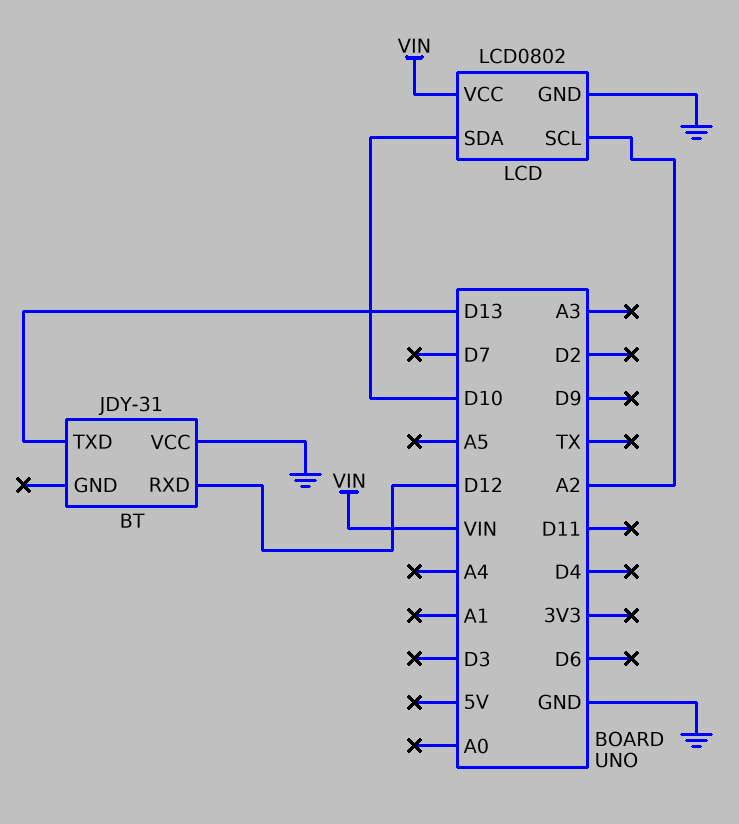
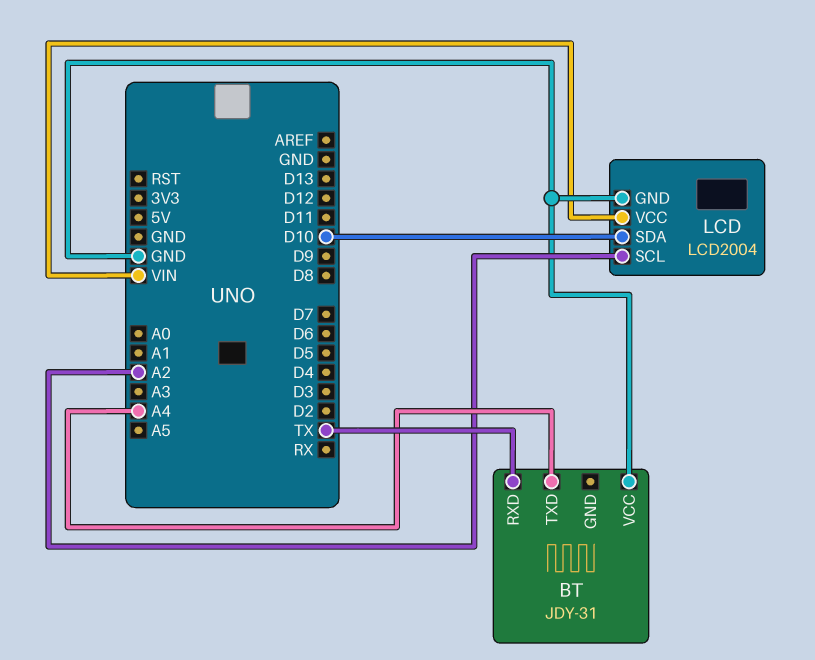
BT pin RXD: D12 -> TX
BT pin TXD: D13 -> A4
LCD: LCD0802 -> LCD2004

